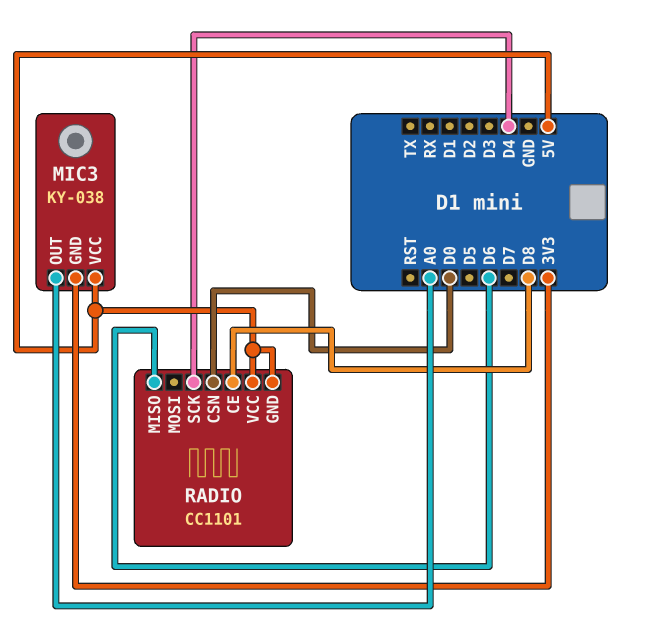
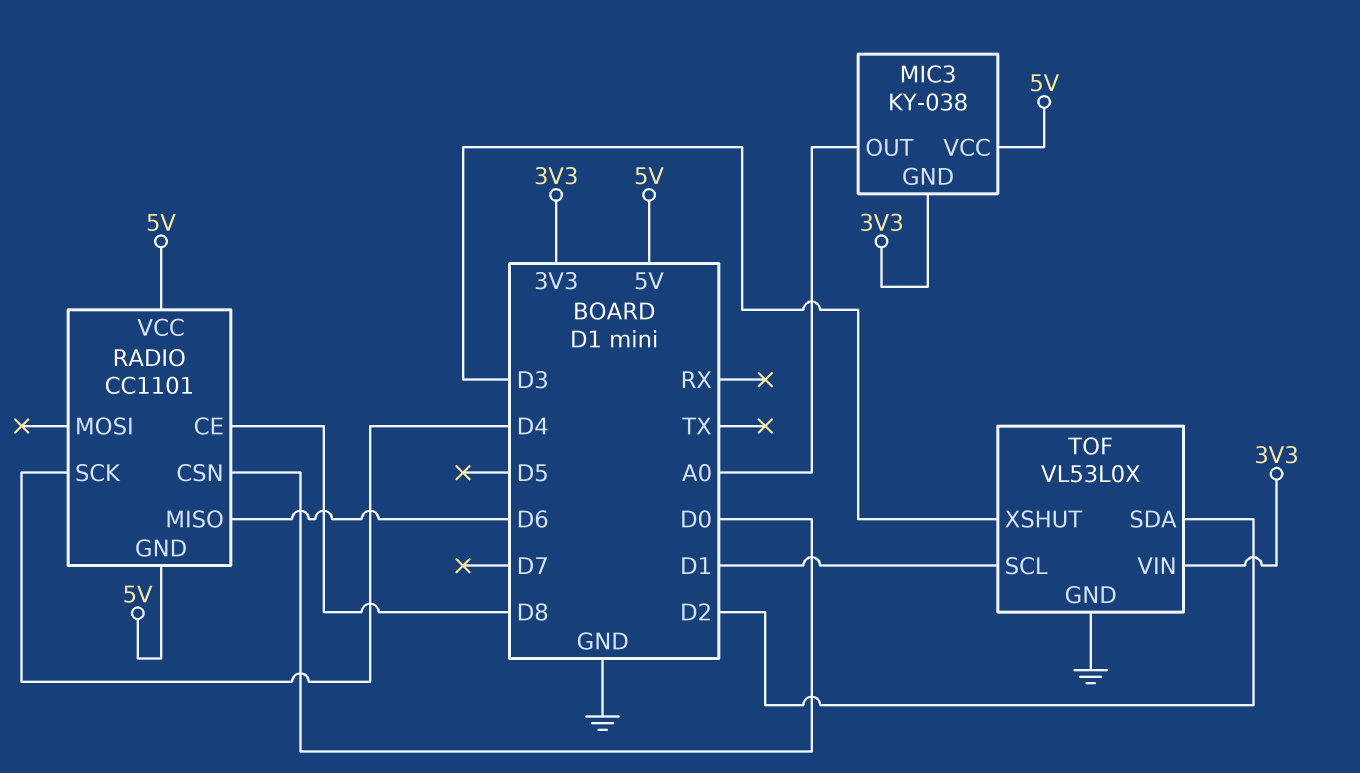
TOF: none -> VL53L0X
TOF pin GND: none -> GND
TOF pin SCL: none -> D1
TOF pin SDA: none -> D2
TOF pin VIN: none -> 3V3
TOF pin XSHUT: none -> D3

